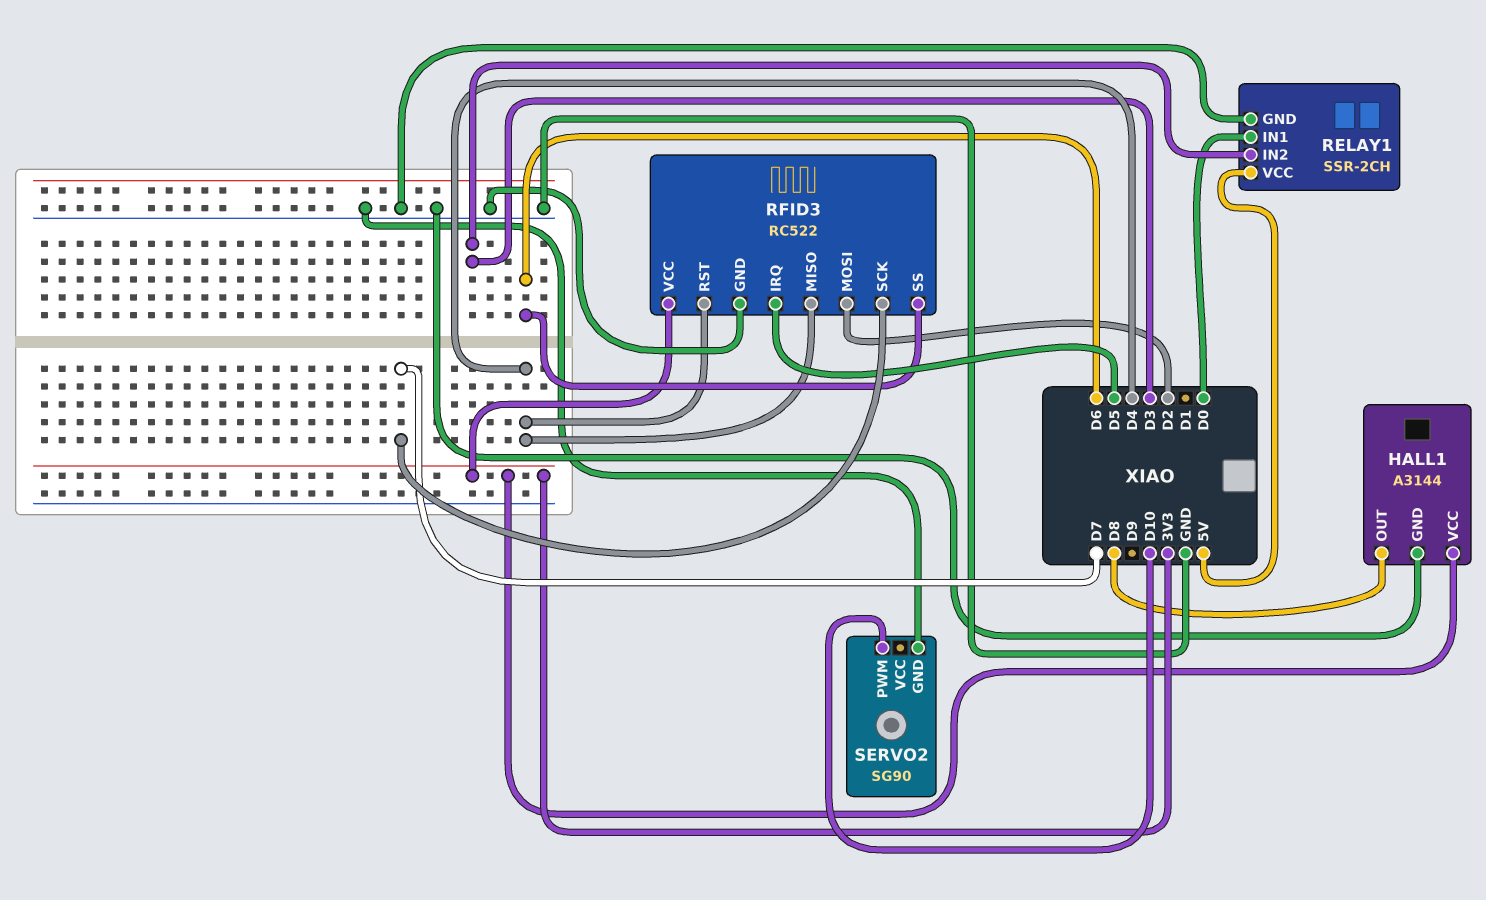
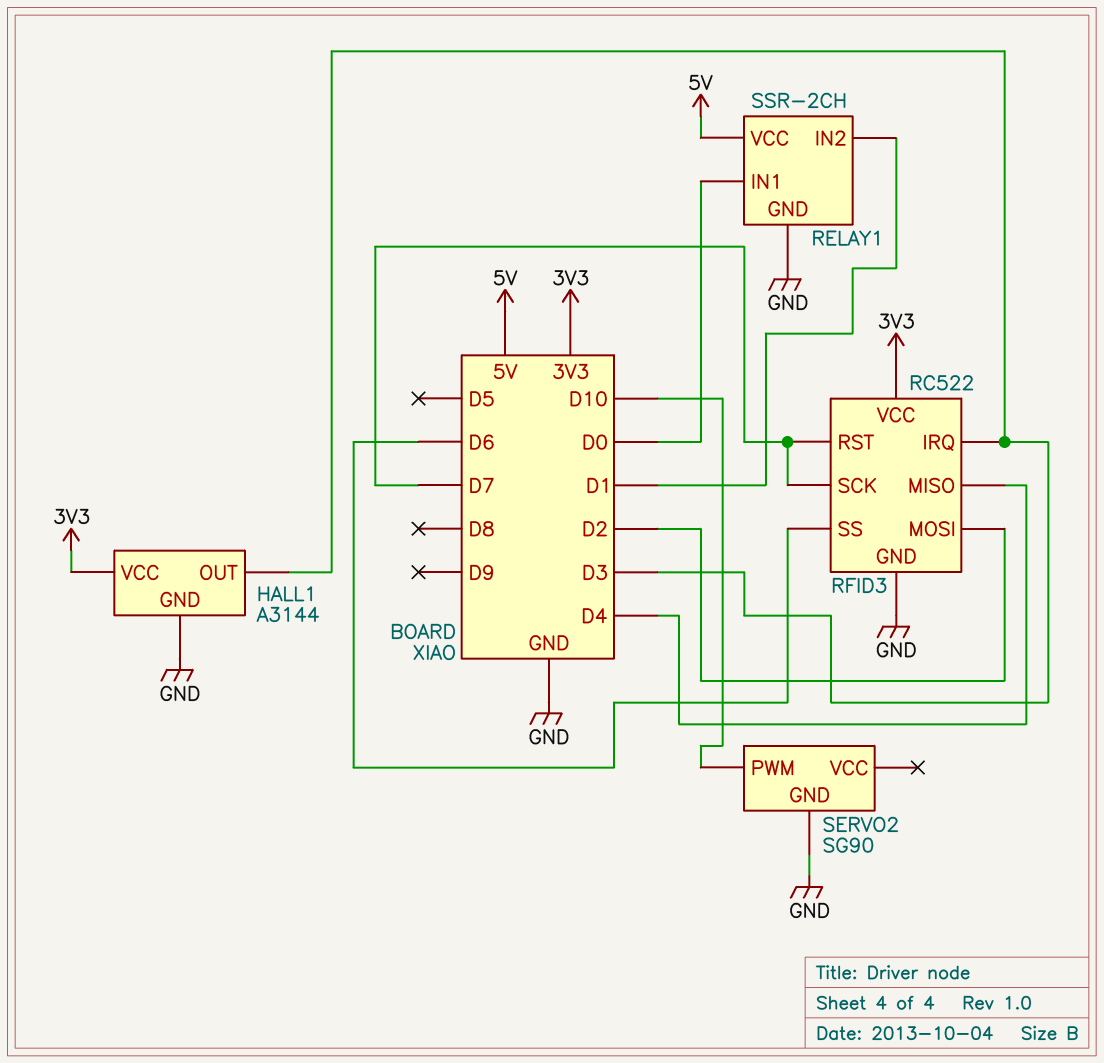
HALL1 pin OUT: D8 -> D3
RELAY1 pin IN2: D3 -> D1
RFID3 pin IRQ: D5 -> D3
RFID3 pin RST: D4 -> D7

